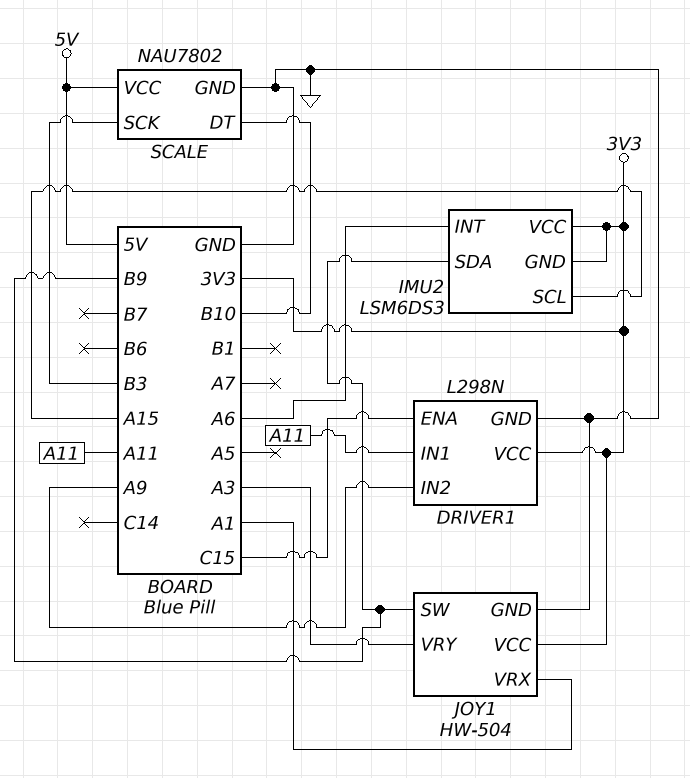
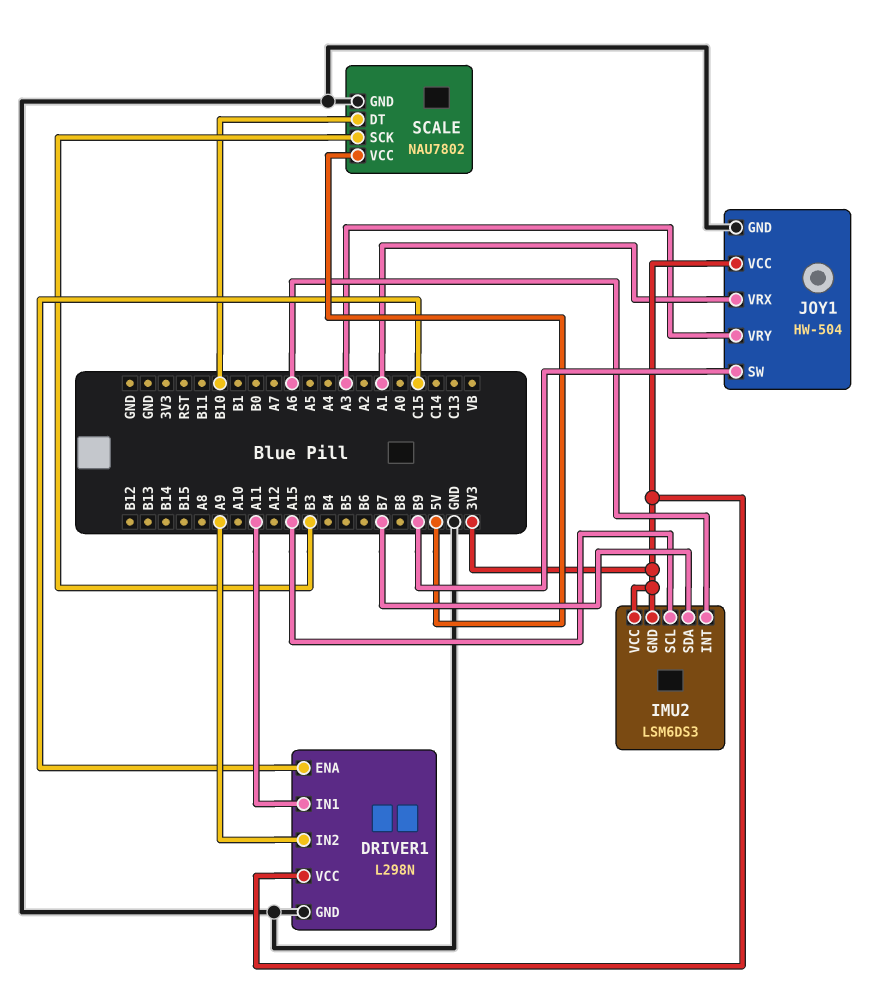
IMU2 pin SDA: B9 -> B7

